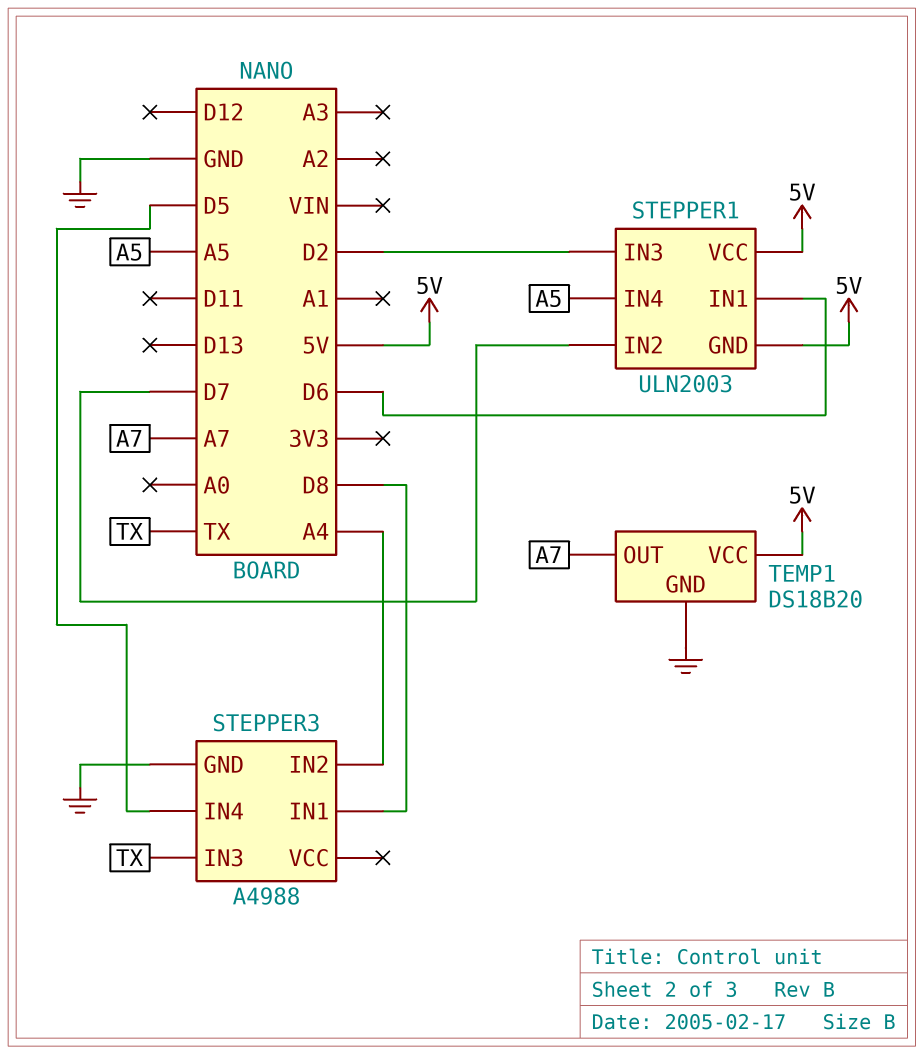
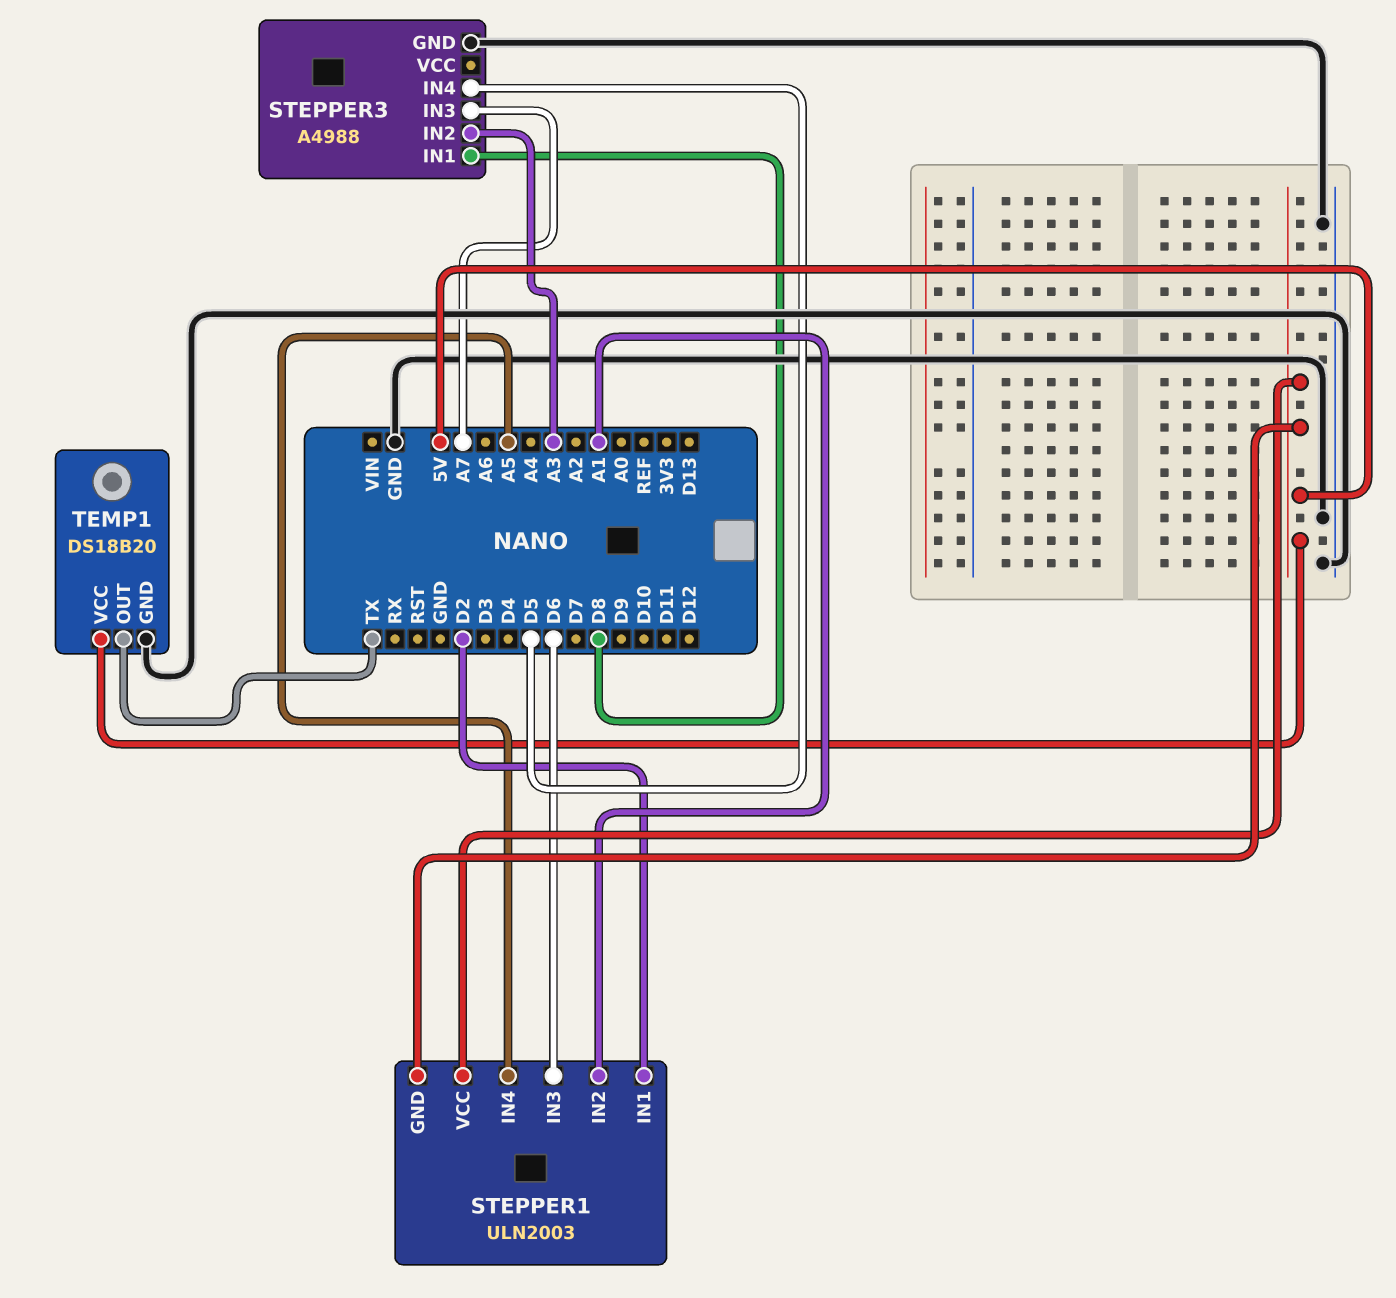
STEPPER1 pin IN1: D6 -> D2
STEPPER1 pin IN2: D7 -> A1
STEPPER1 pin IN3: D2 -> D6
STEPPER3 pin IN2: A4 -> A3
STEPPER3 pin IN3: TX -> A7
TEMP1 pin OUT: A7 -> TX

